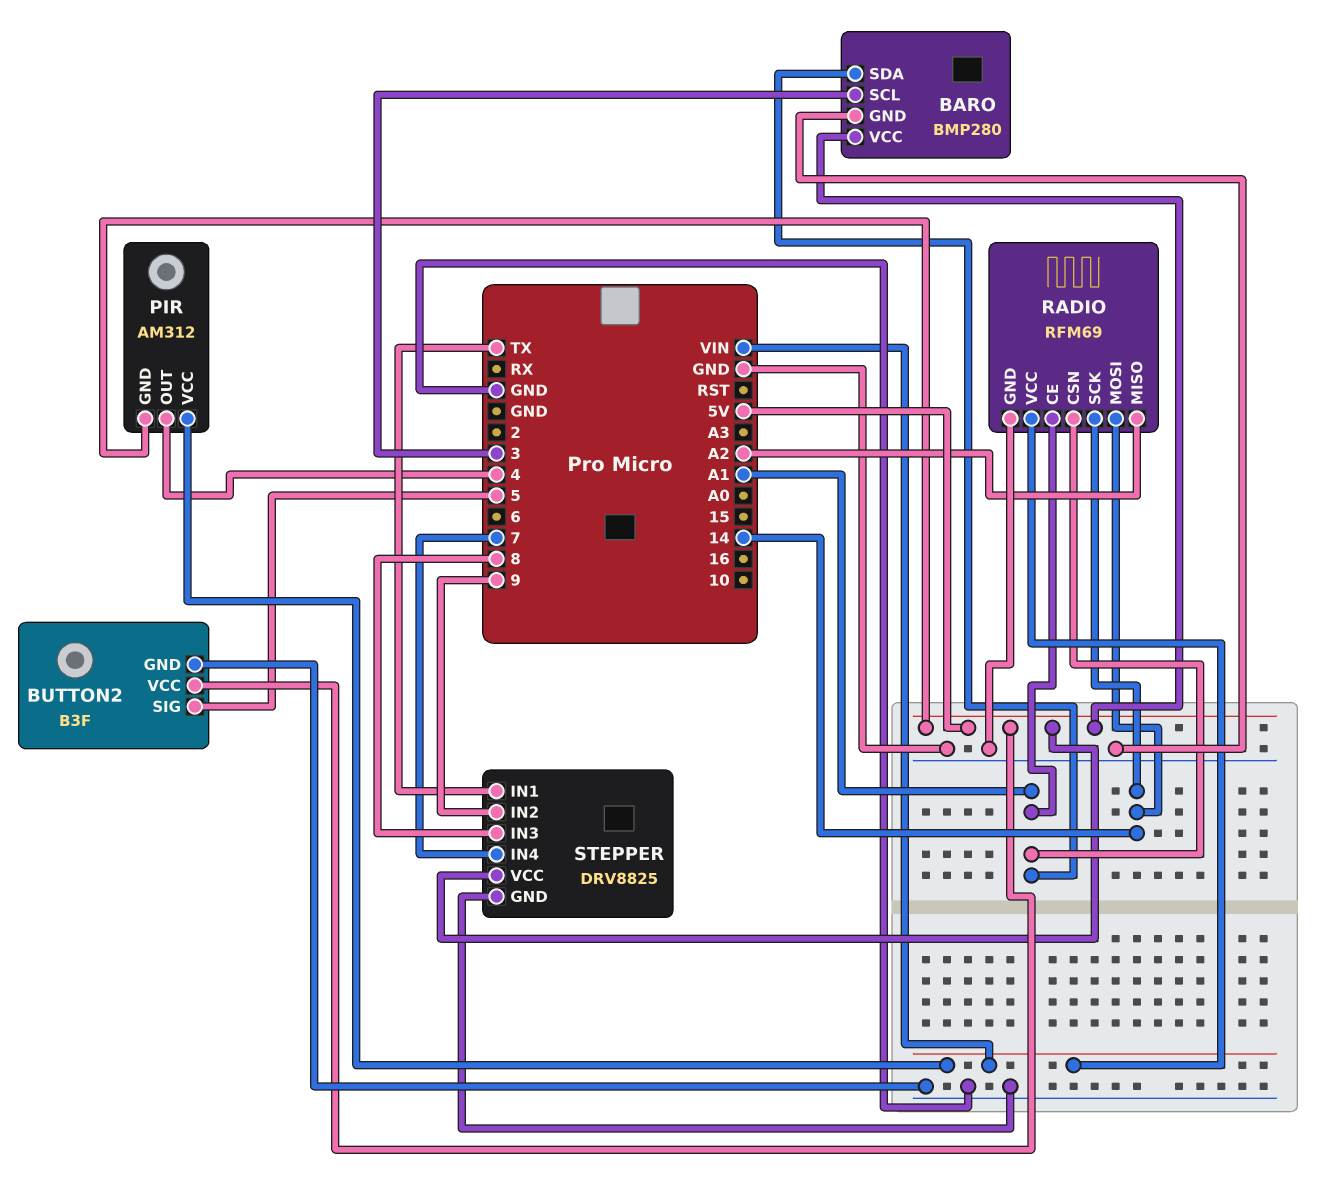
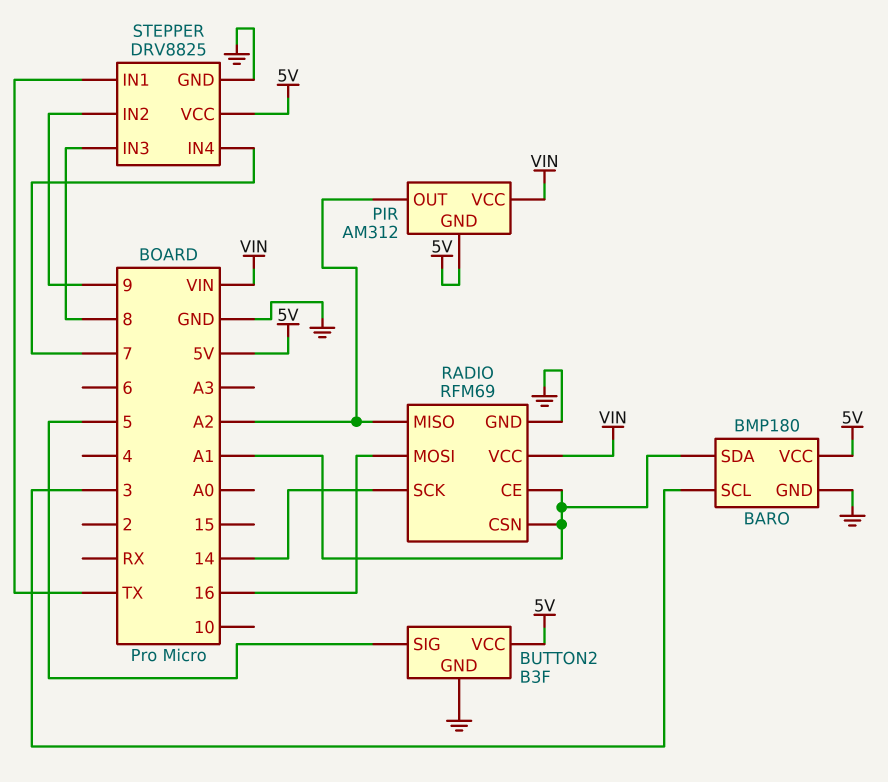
BARO: BMP280 -> BMP180
PIR pin OUT: 4 -> A2
RADIO pin MOSI: 14 -> 16

